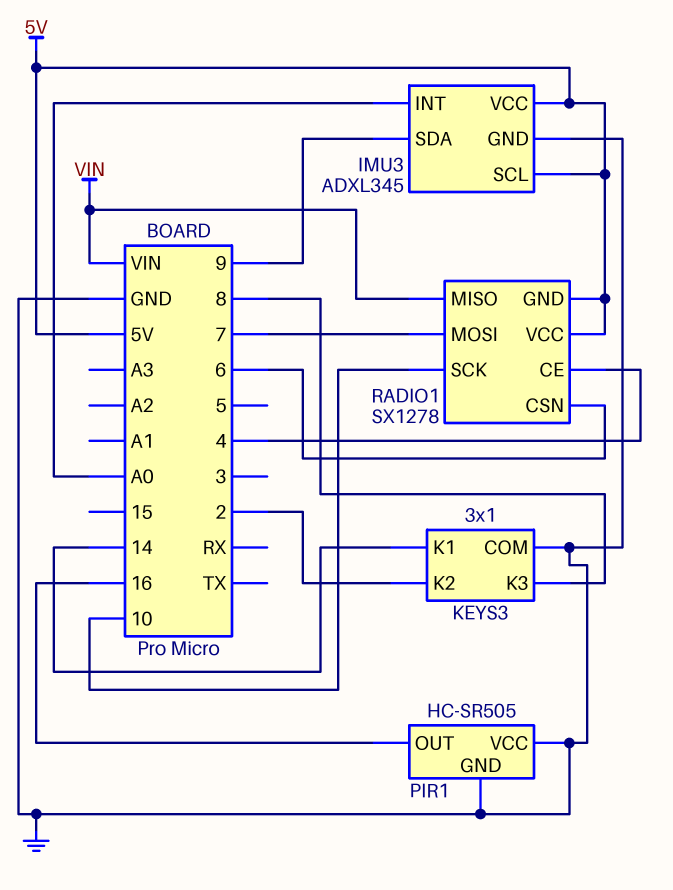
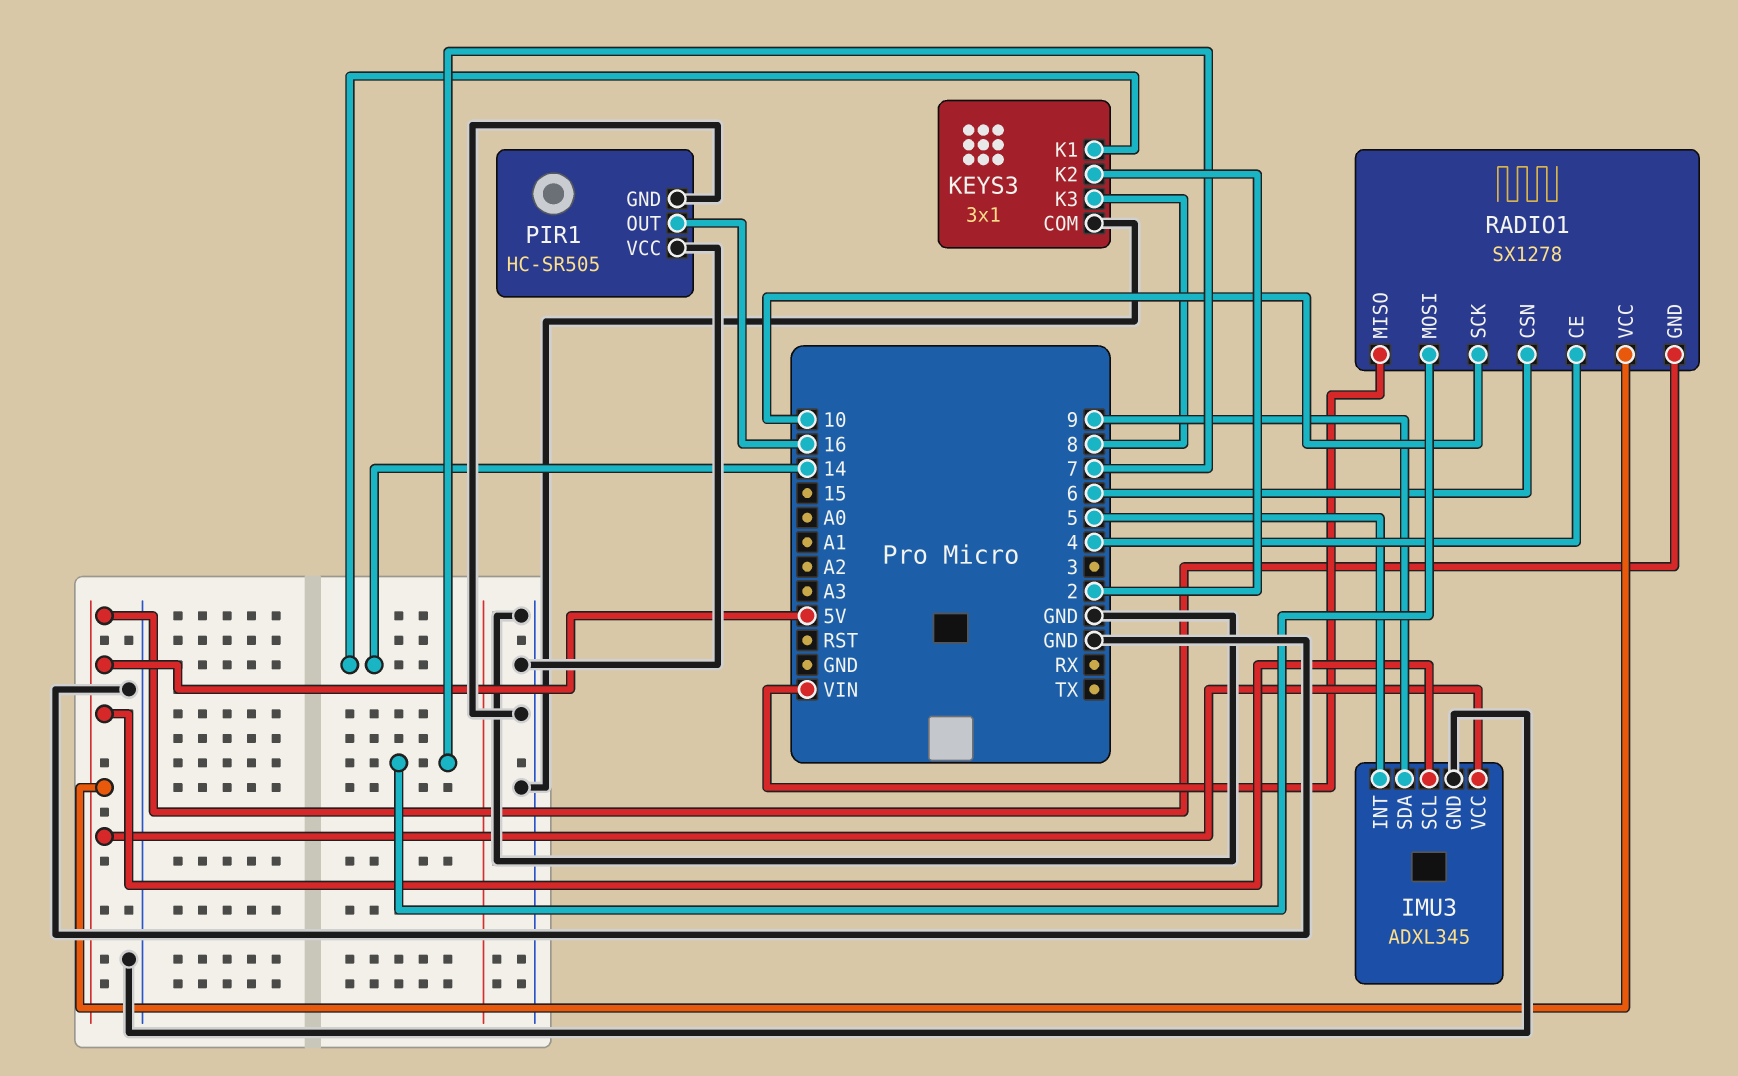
IMU3 pin INT: A0 -> 5

